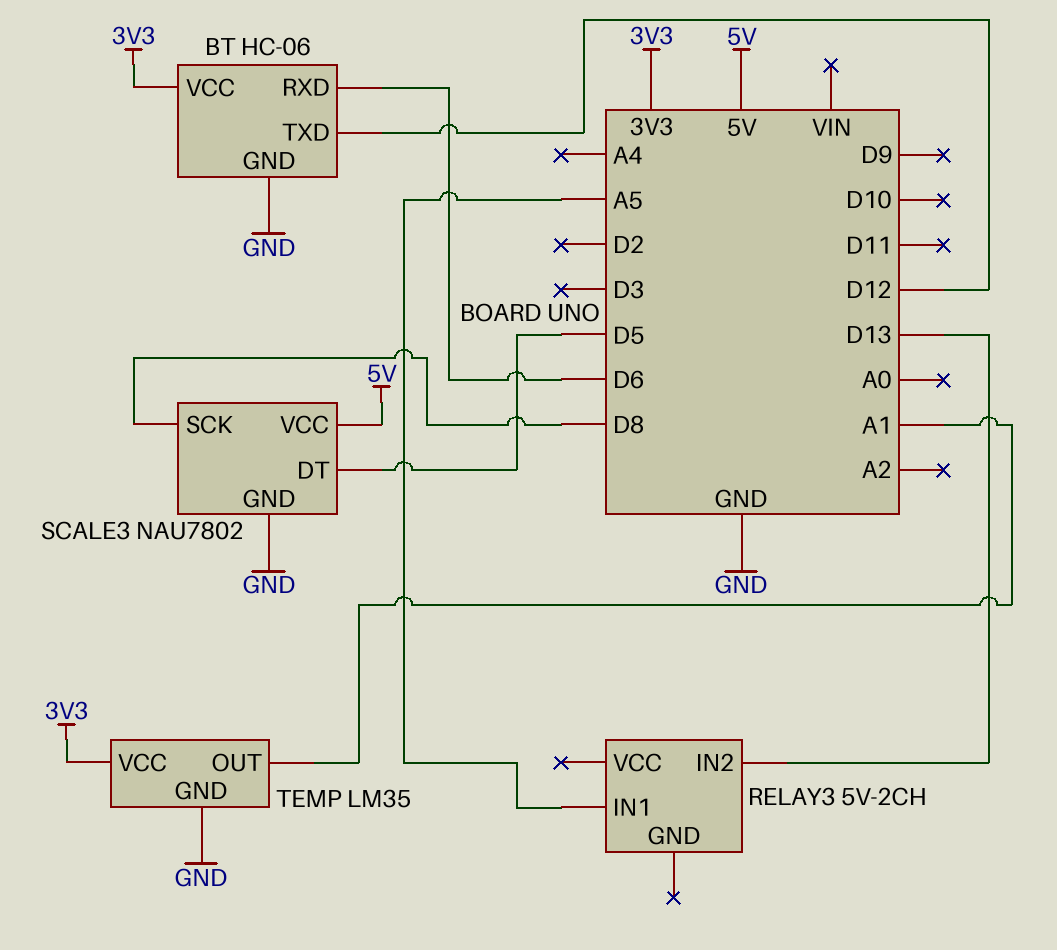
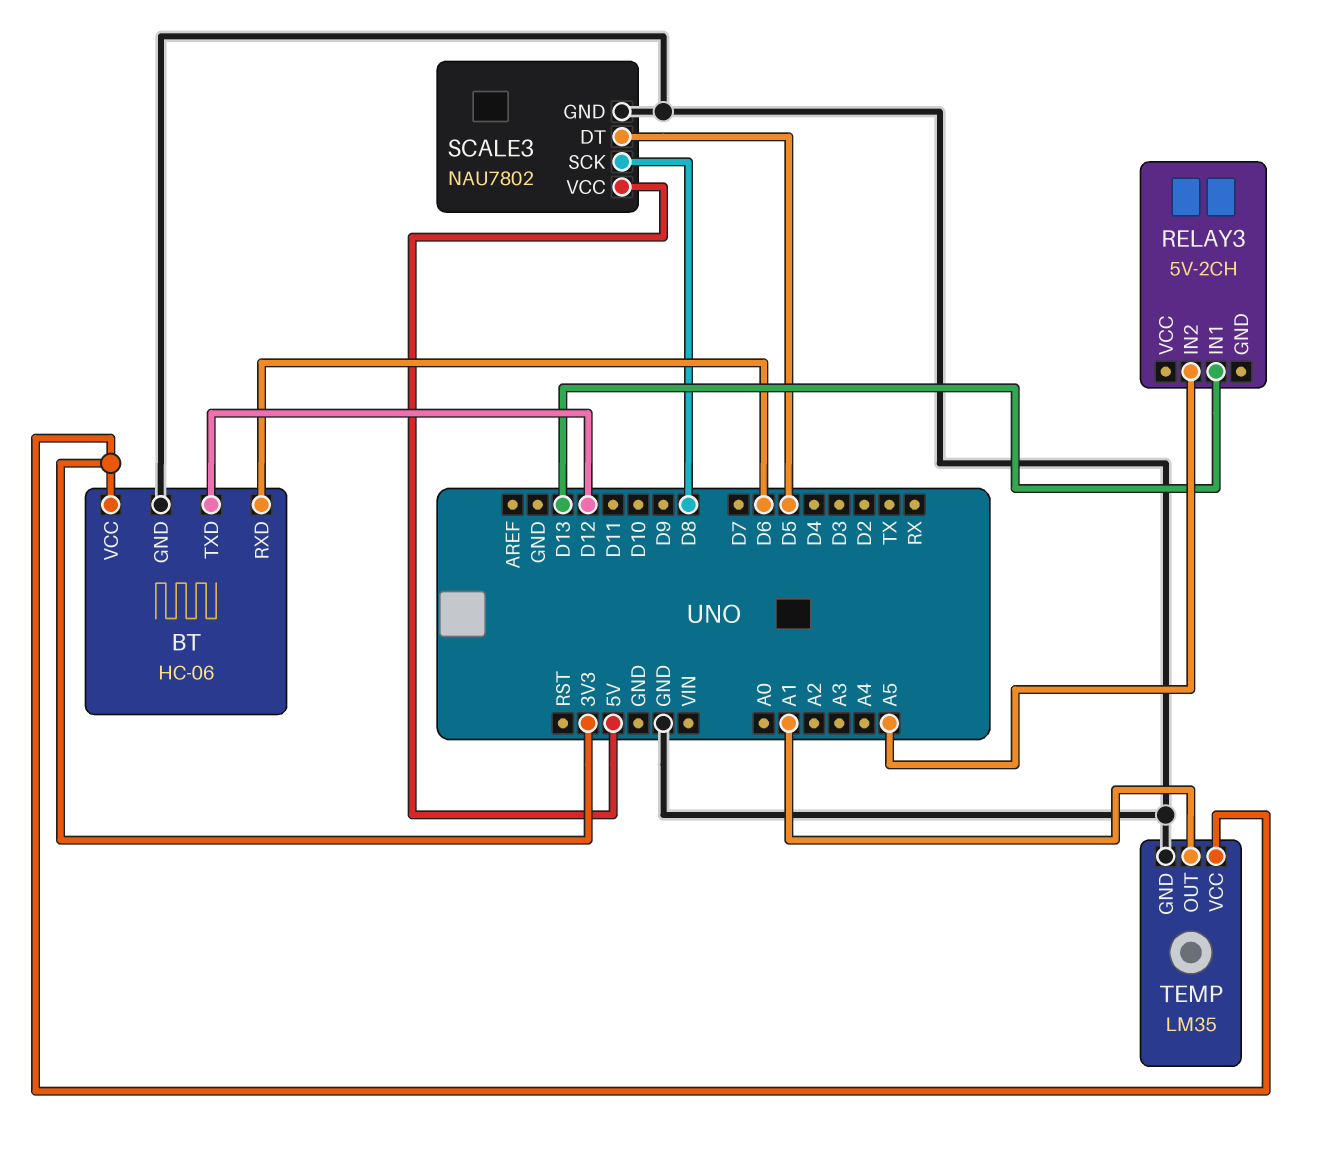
RELAY3 pin IN1: A5 -> D13
RELAY3 pin IN2: D13 -> A5

